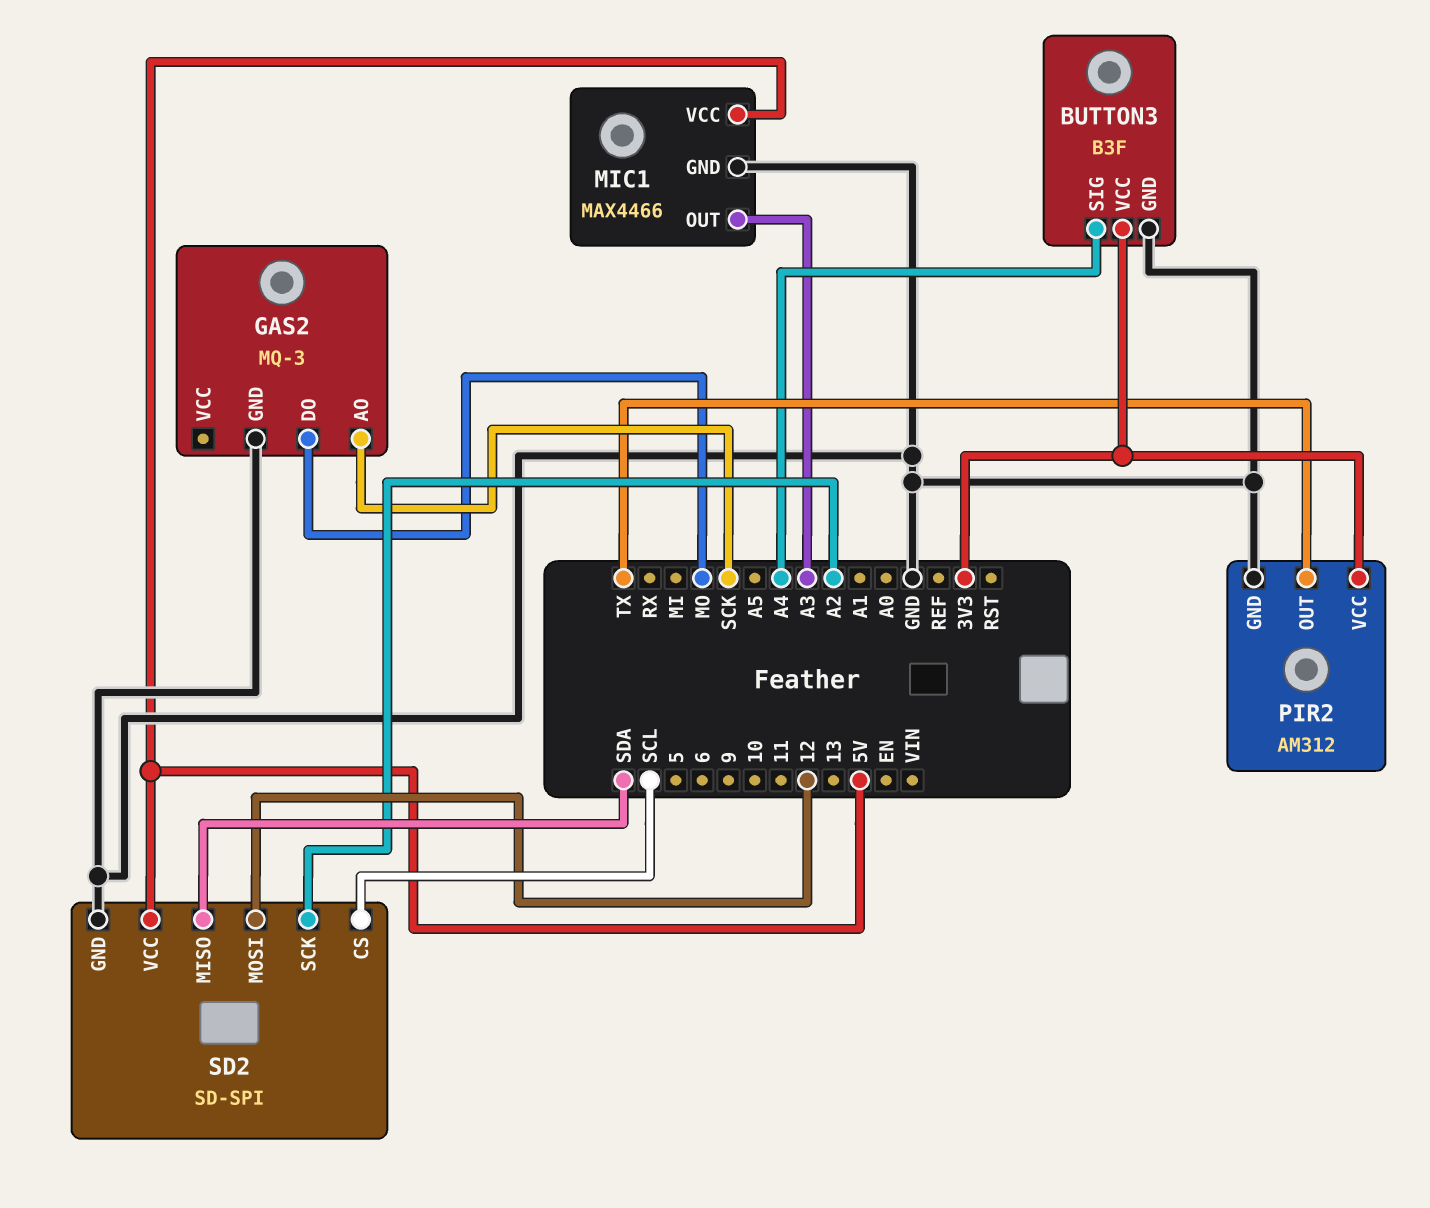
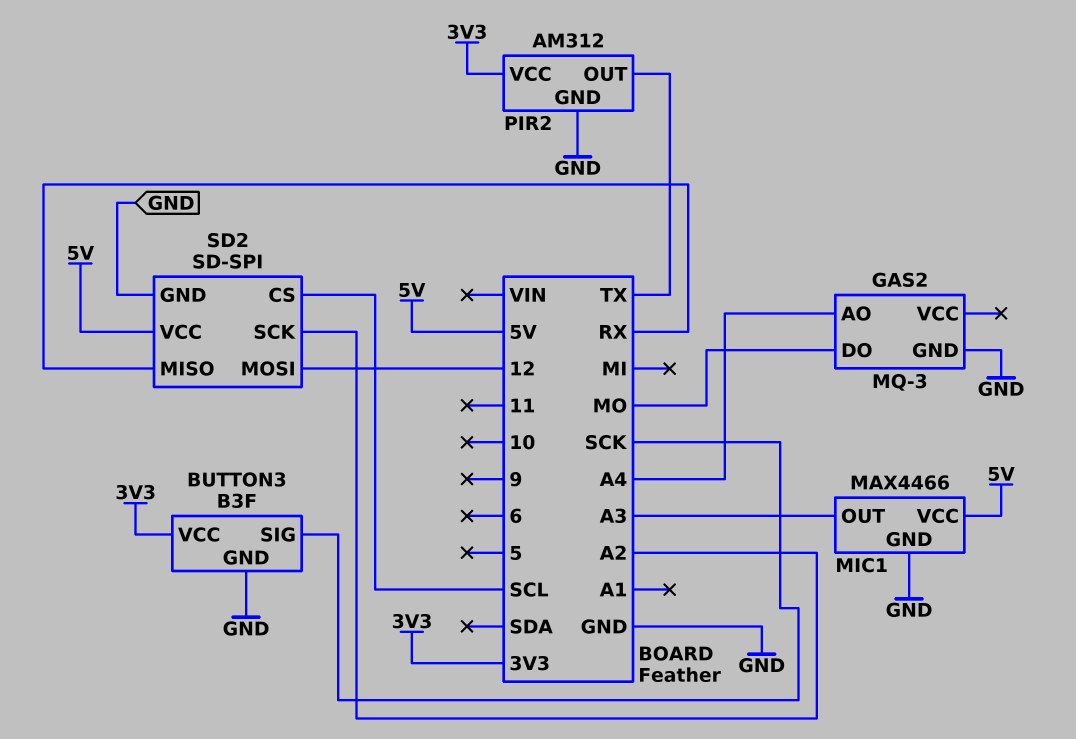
BUTTON3 pin SIG: A4 -> SCK
GAS2 pin AO: SCK -> A4
SD2 pin MISO: SDA -> RX

